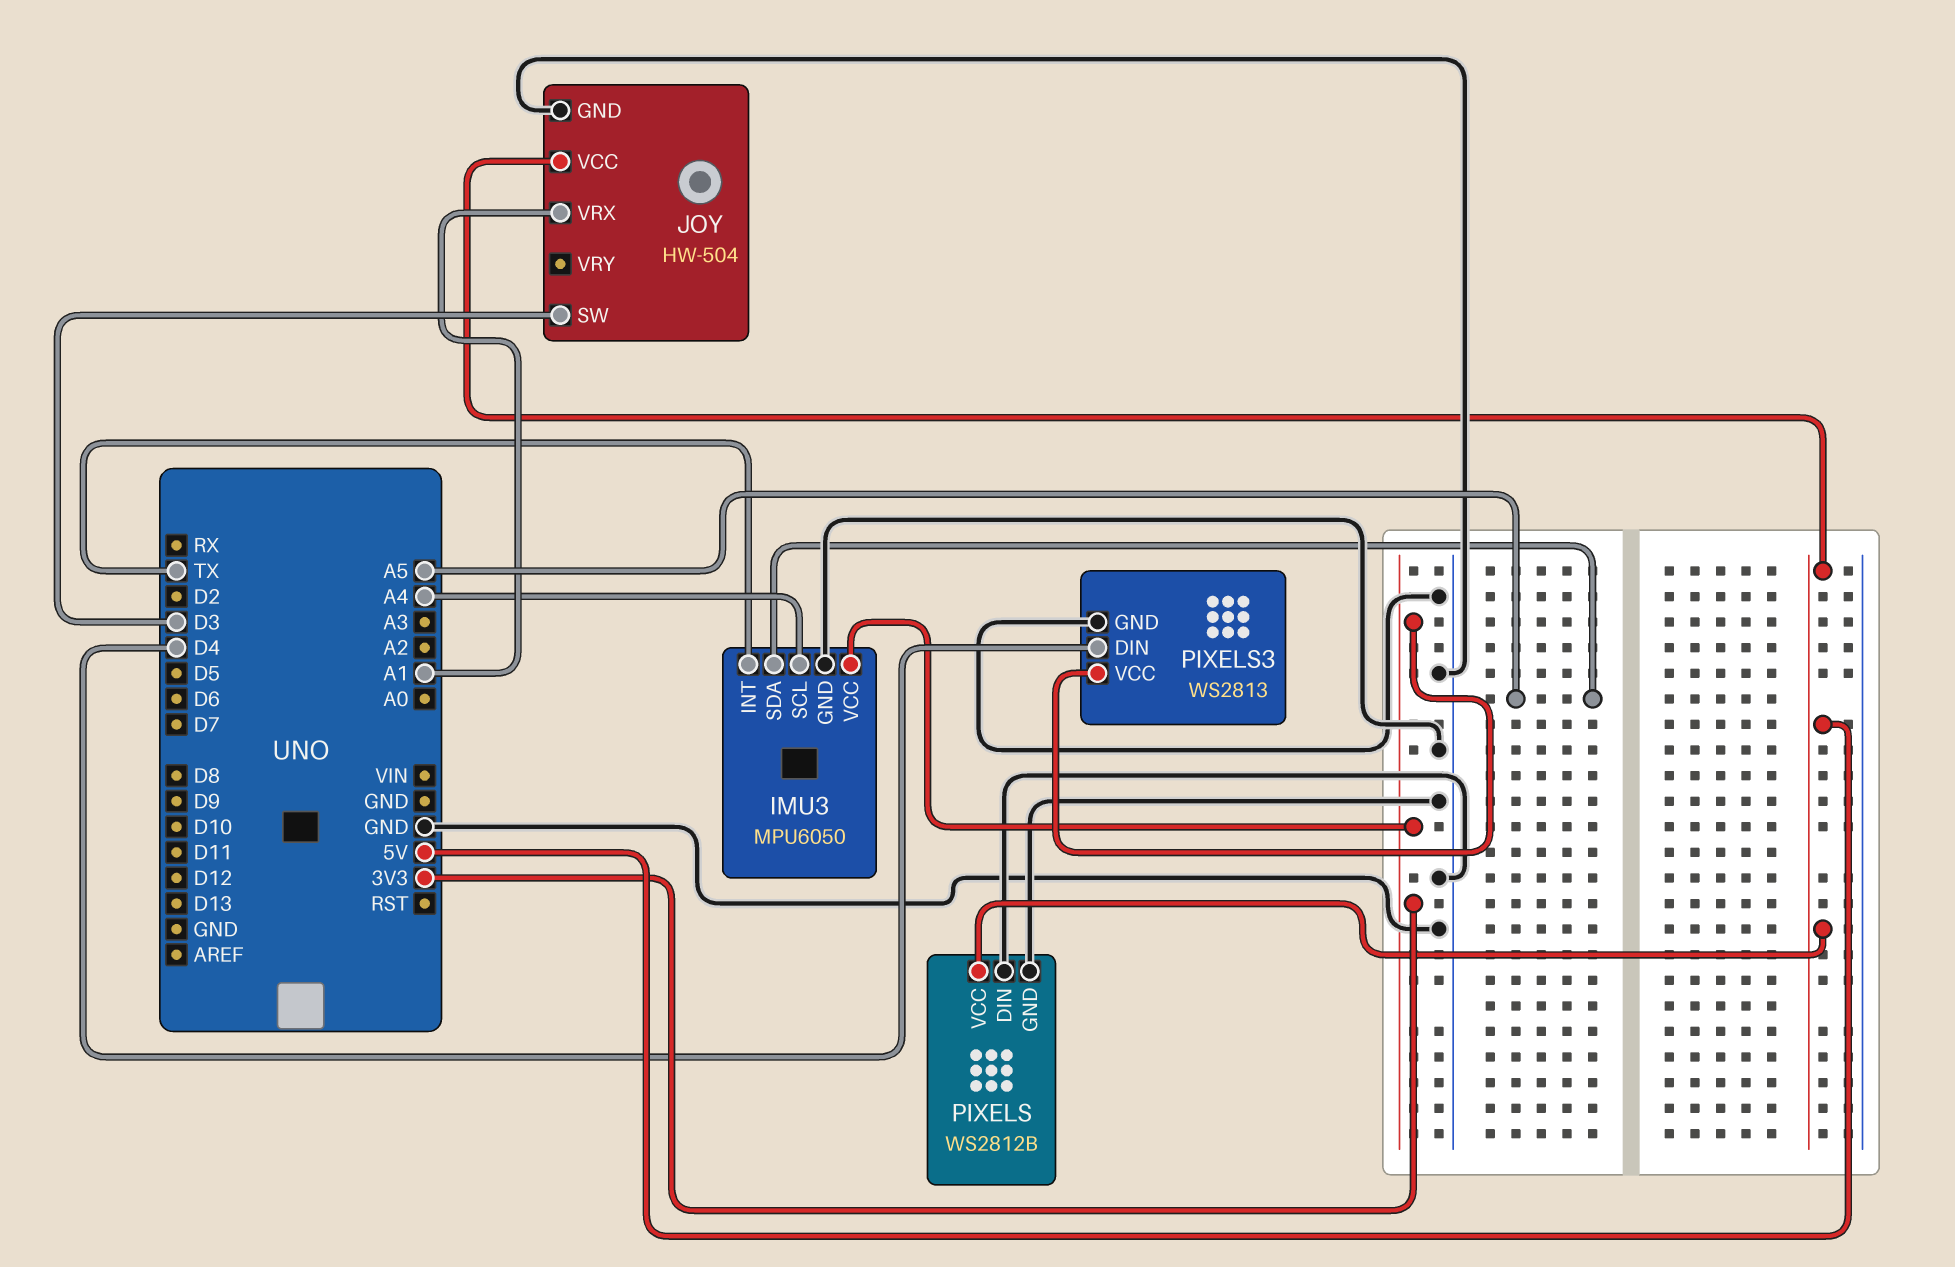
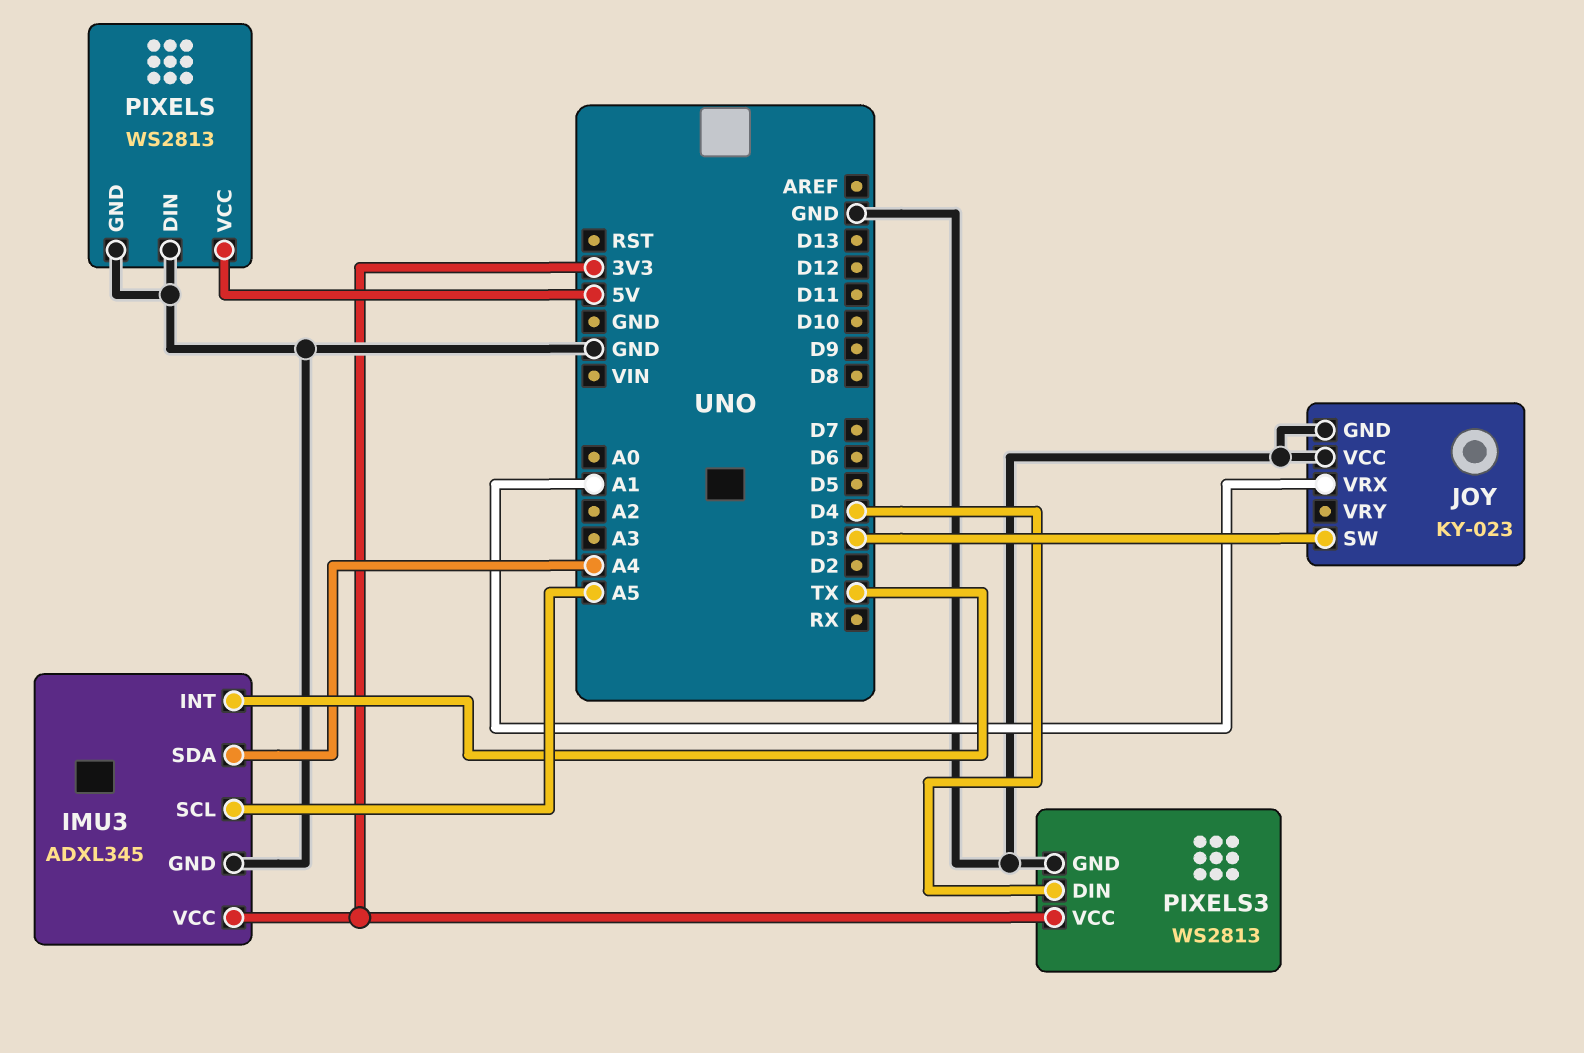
IMU3: MPU6050 -> ADXL345
IMU3 pin SCL: A4 -> A5
IMU3 pin SDA: A5 -> A4
JOY: HW-504 -> KY-023
JOY pin VCC: 5V -> GND
PIXELS: WS2812B -> WS2813

